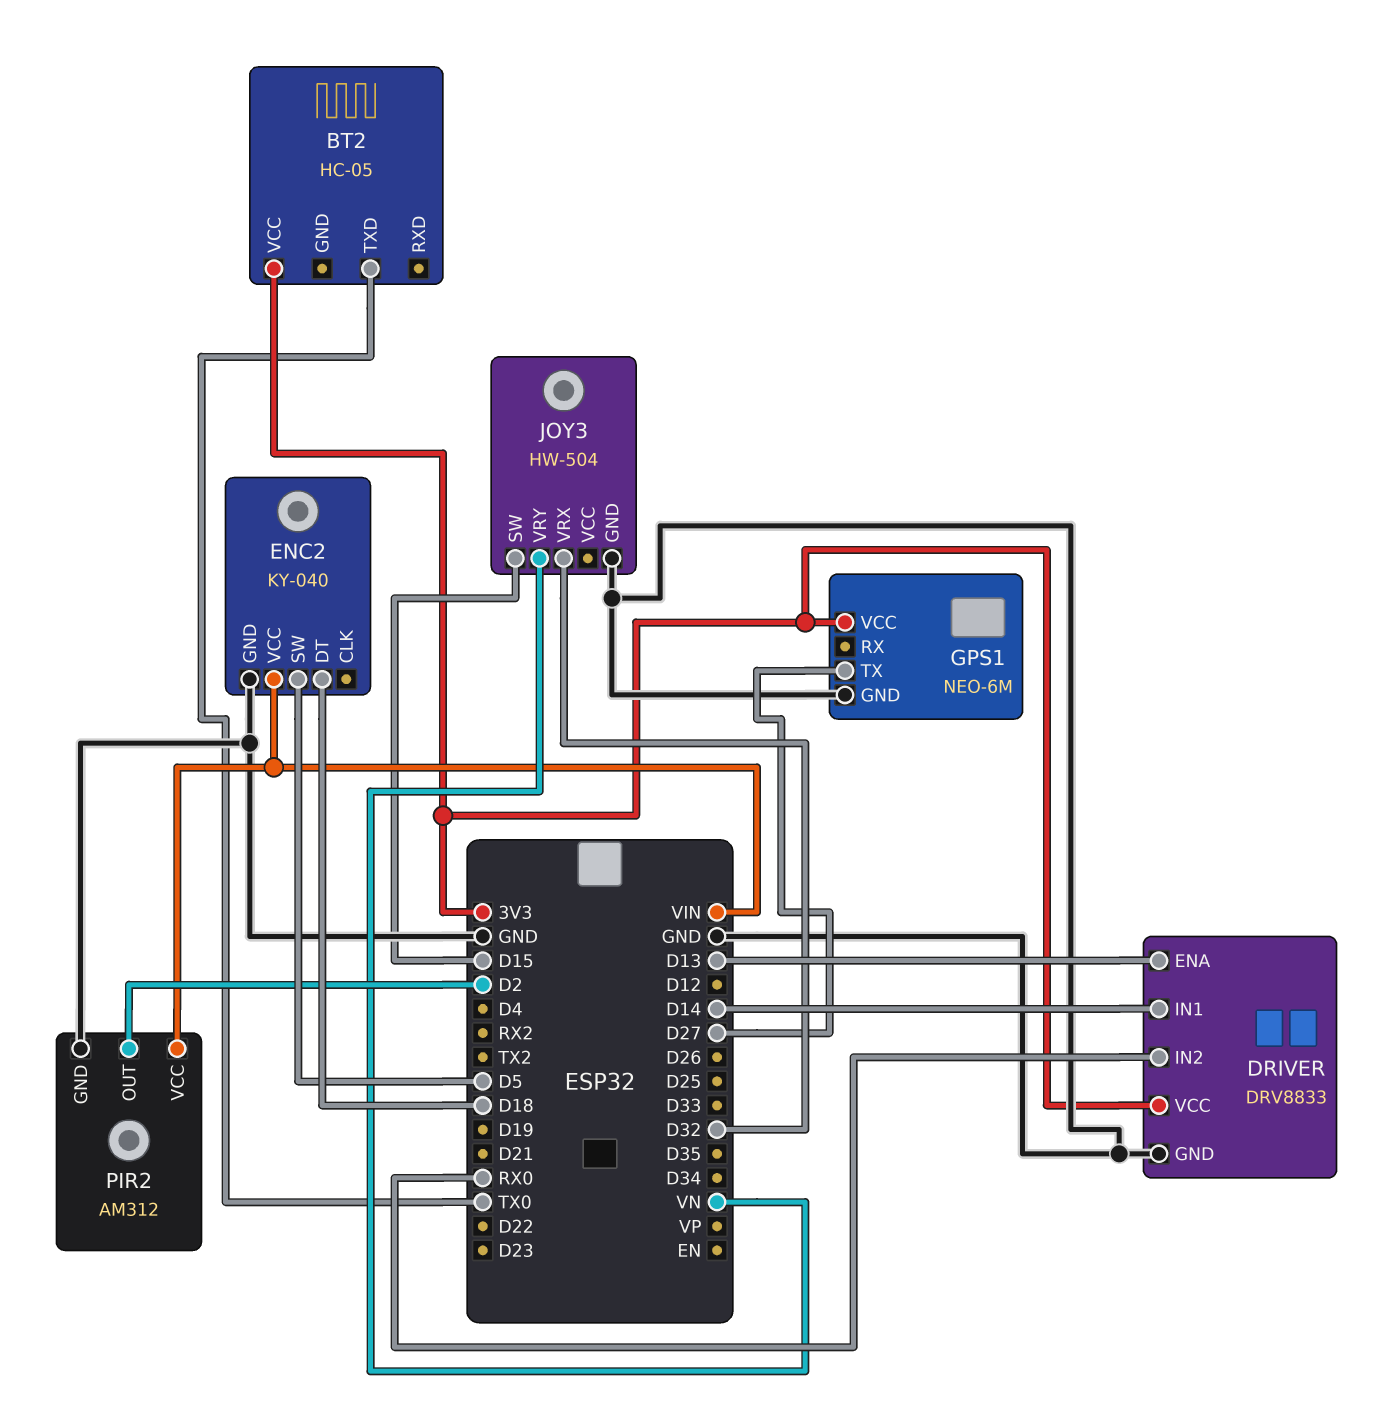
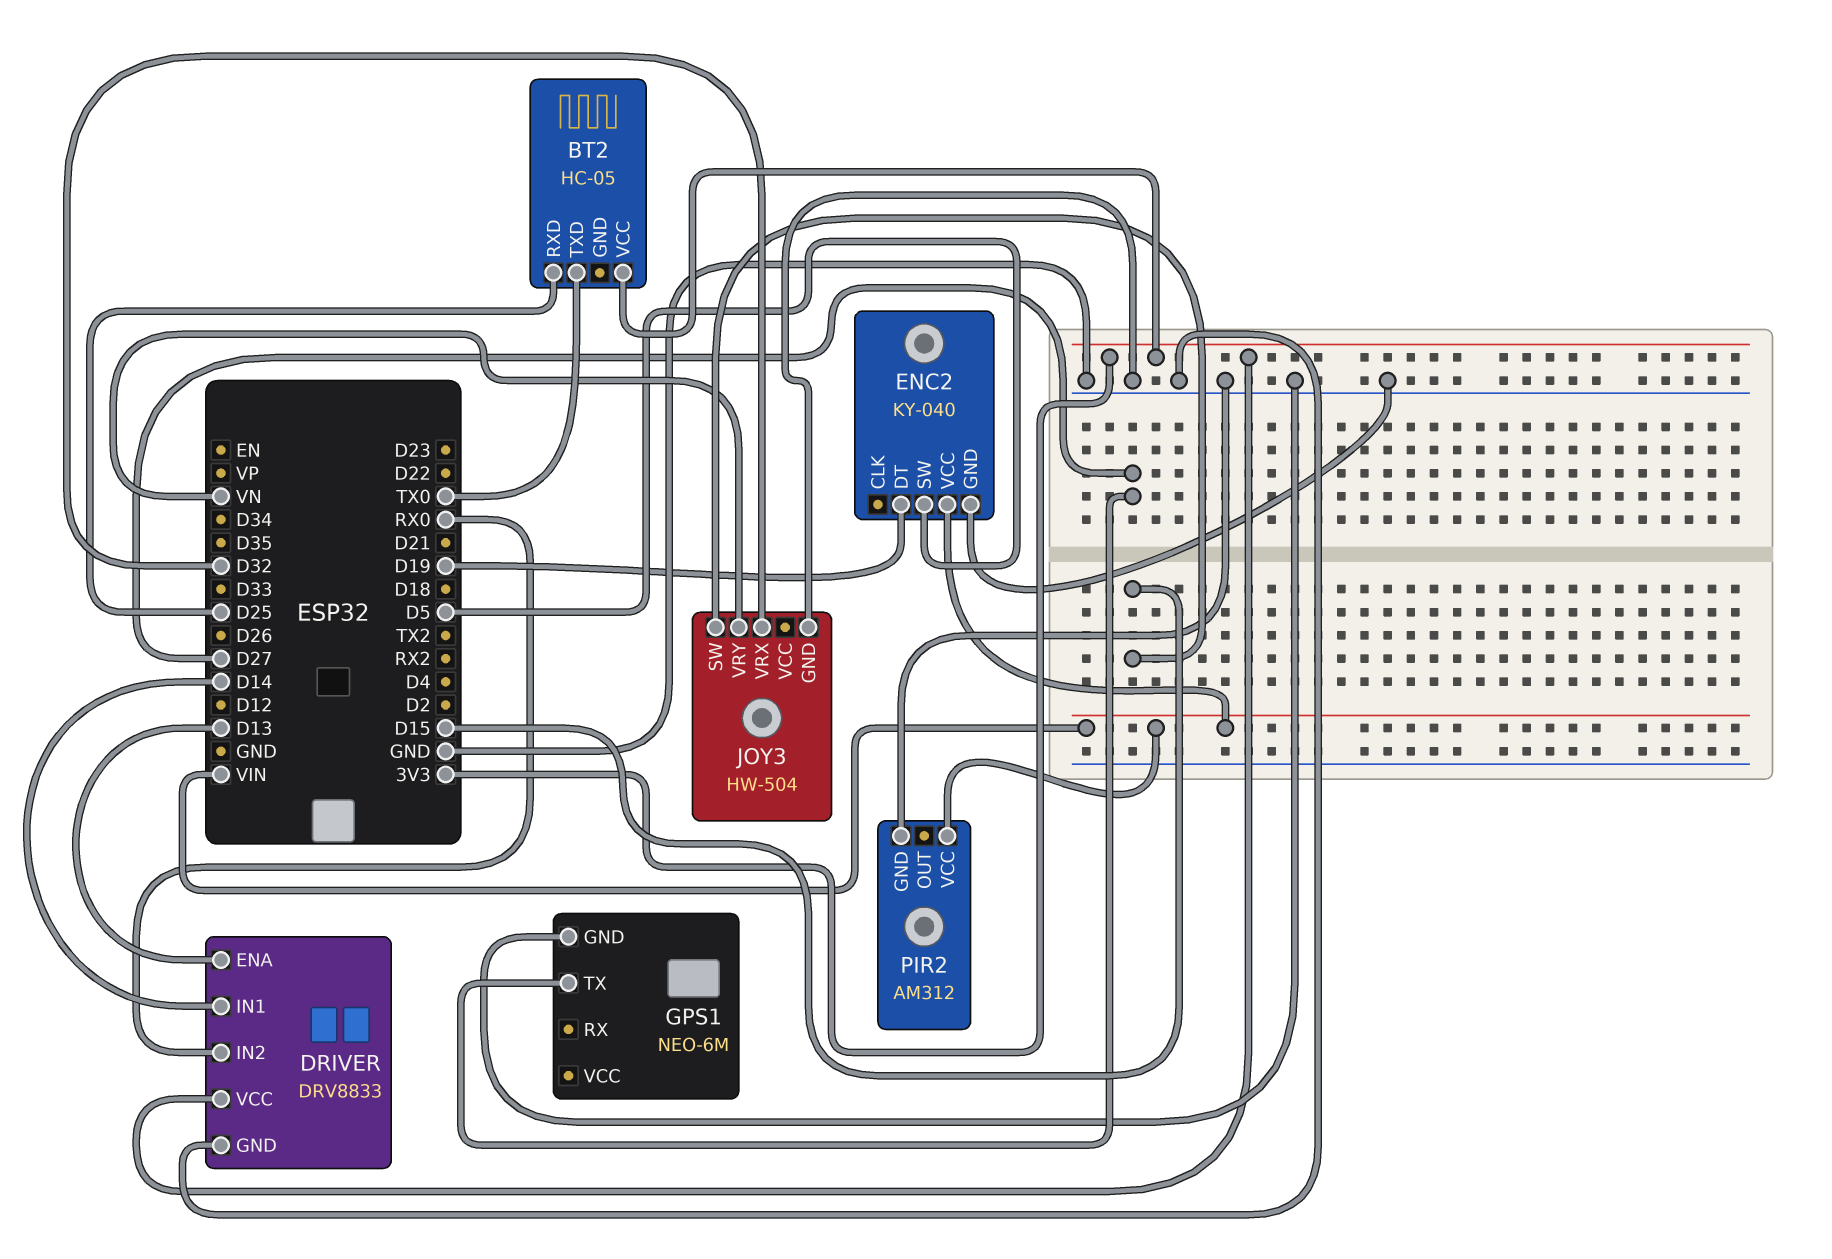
BT2 pin RXD: none -> D25
ENC2 pin DT: D18 -> D19
GPS1 pin VCC: 3V3 -> none
PIR2 pin OUT: D2 -> none

